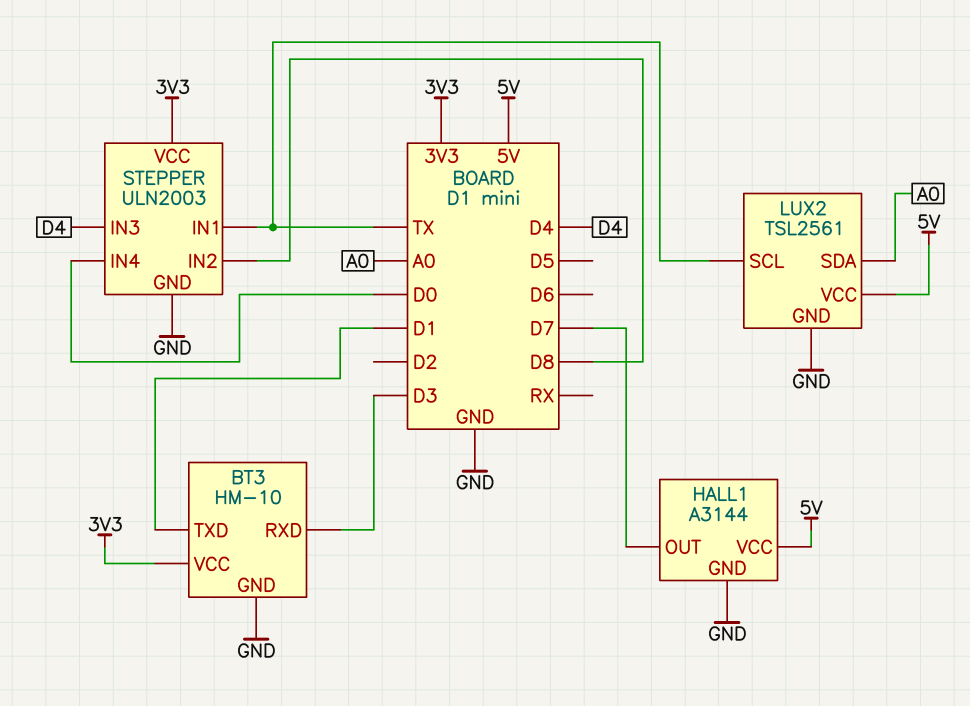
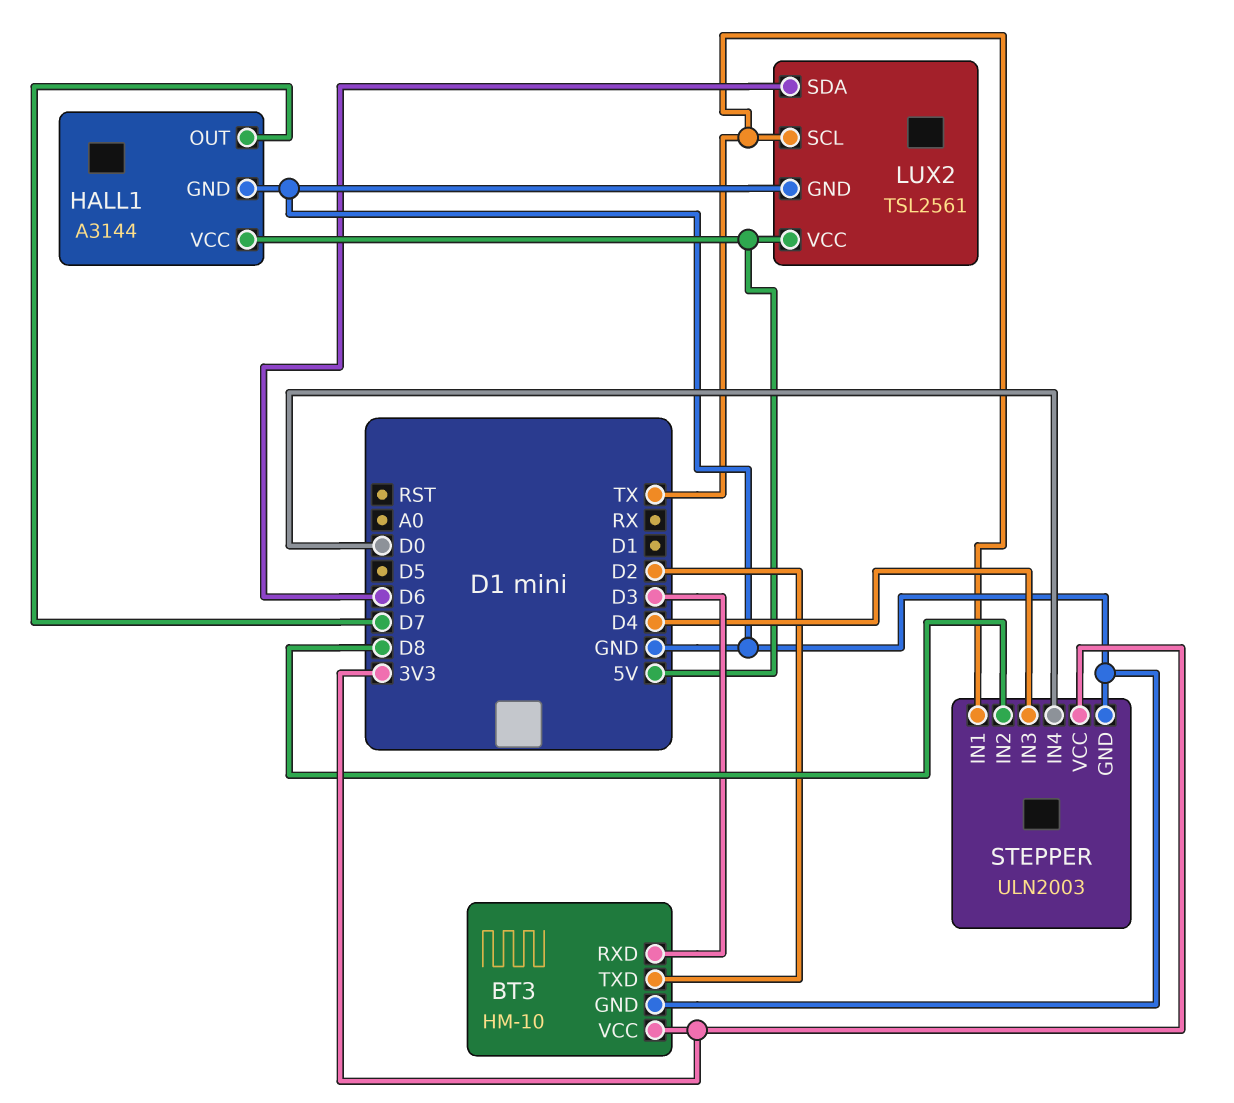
BT3 pin TXD: D1 -> D2
LUX2 pin SDA: A0 -> D6

